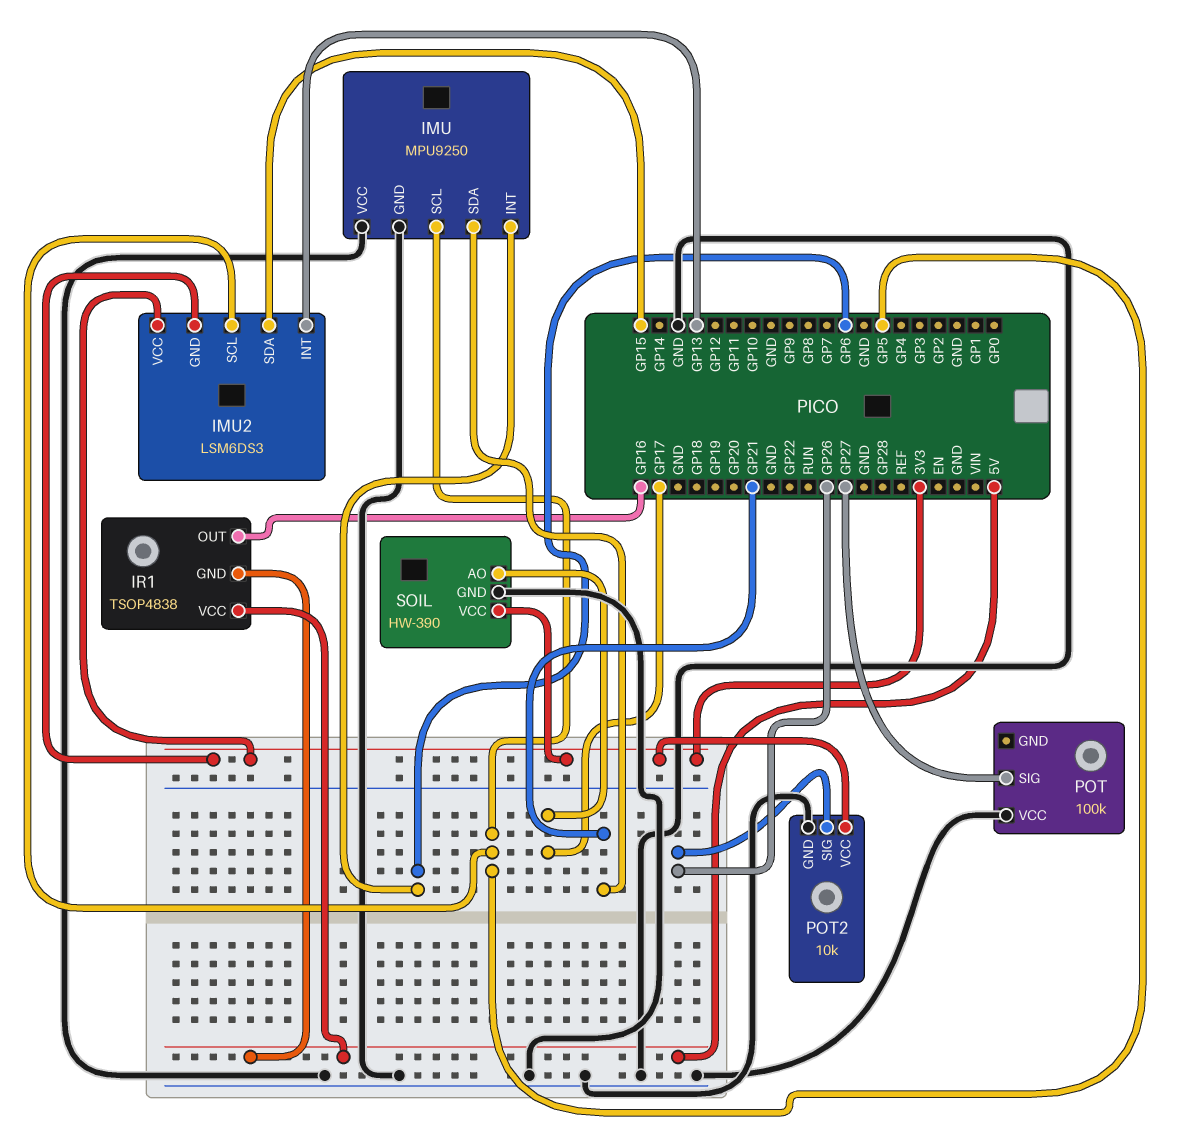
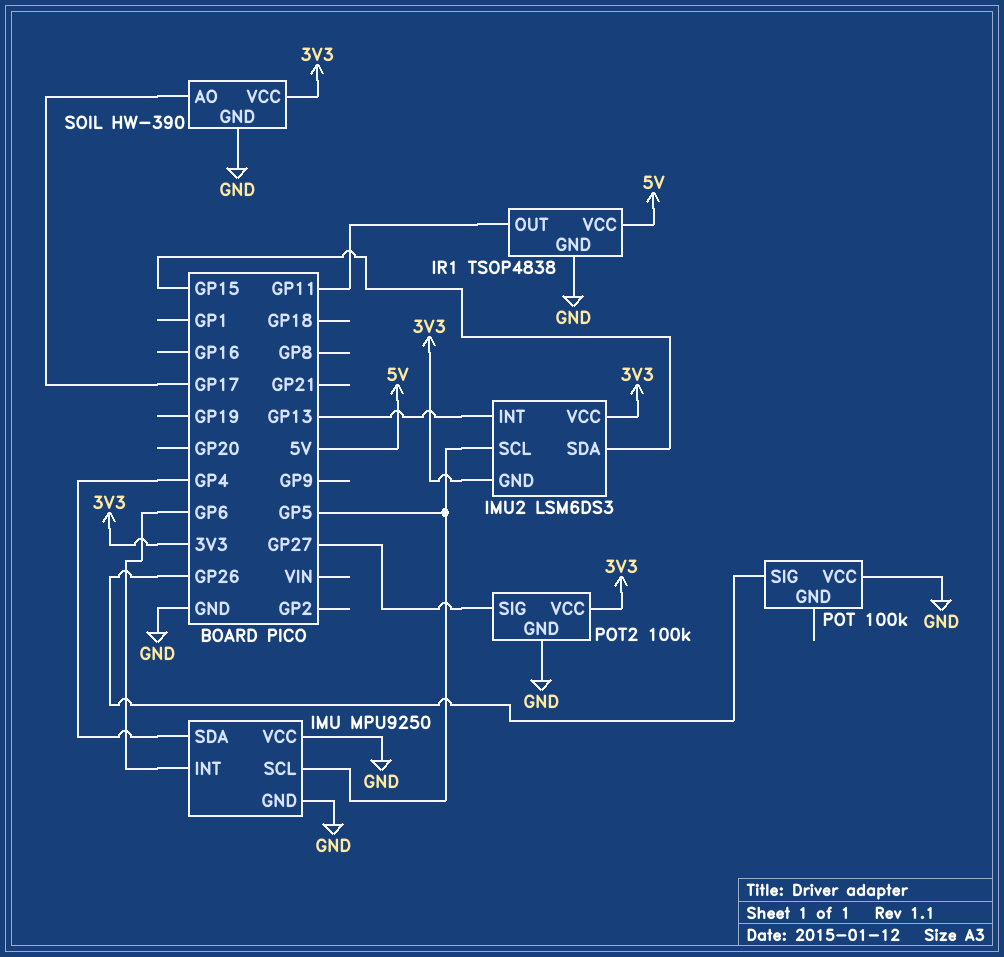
IMU pin SDA: GP21 -> GP4
IR1 pin GND: 5V -> GND
IR1 pin OUT: GP16 -> GP11
POT pin SIG: GP27 -> GP26
POT2: 10k -> 100k
POT2 pin SIG: GP26 -> GP27

